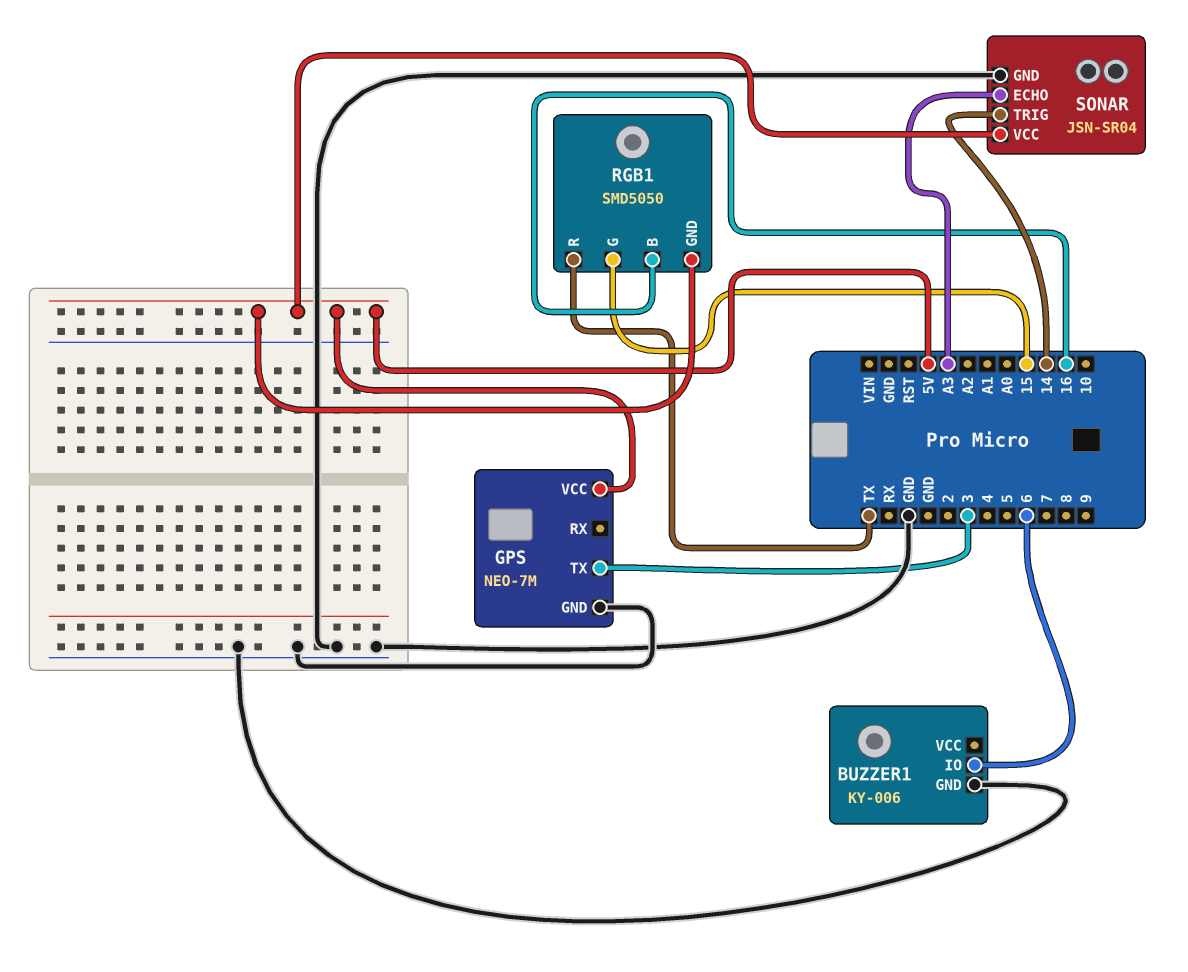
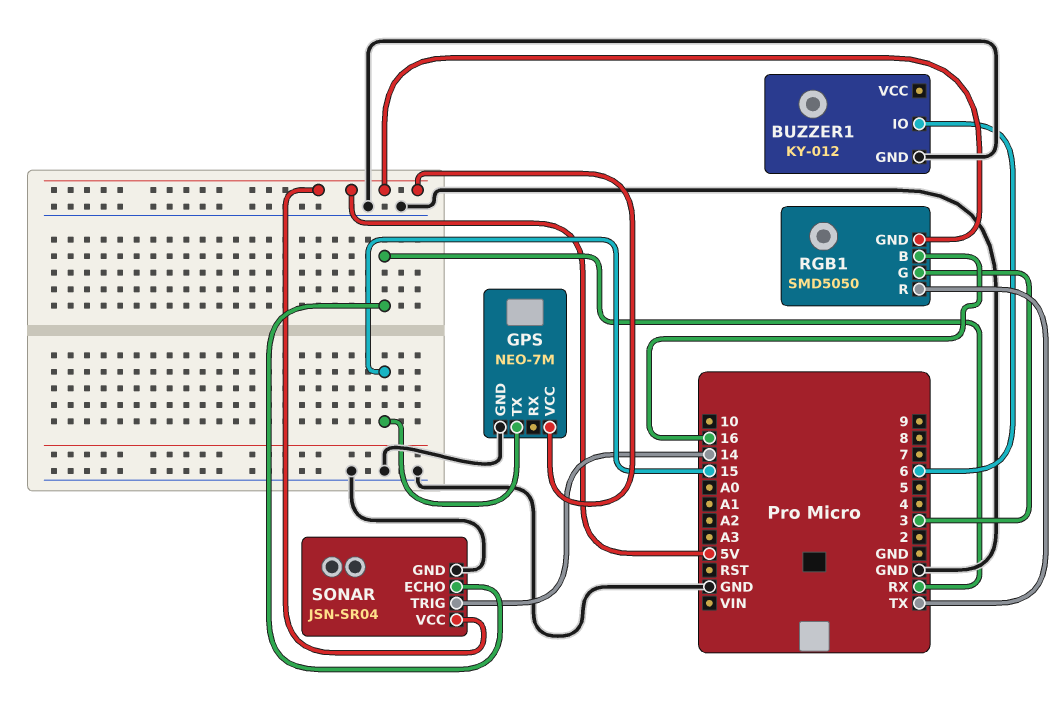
BUZZER1: KY-006 -> KY-012
GPS pin TX: 3 -> 15
RGB1 pin G: 15 -> 3
SONAR pin ECHO: A3 -> RX

